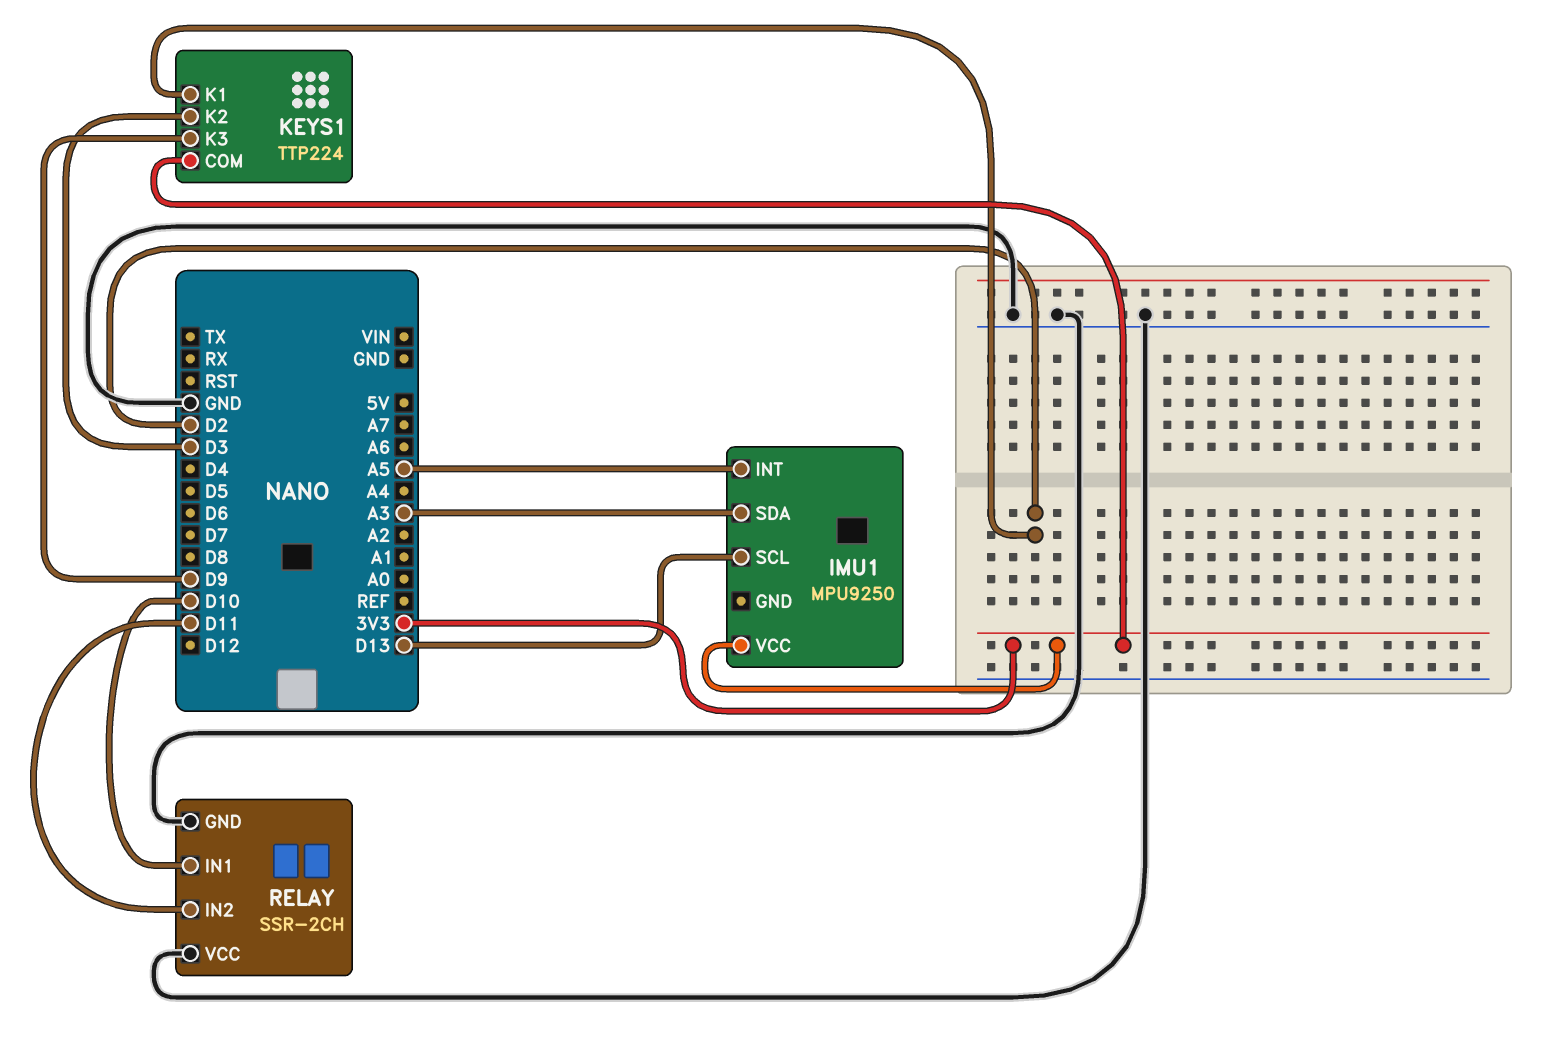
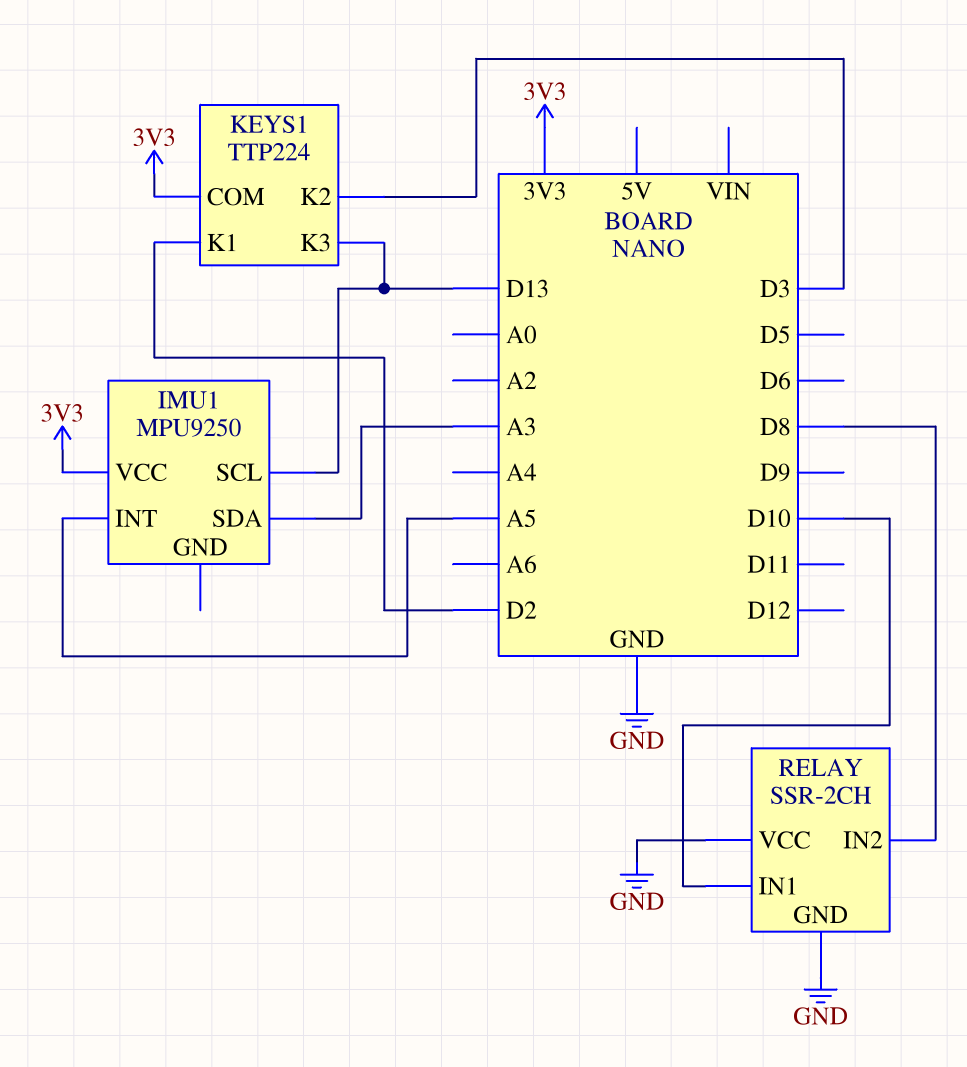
KEYS1 pin K3: D9 -> D13
RELAY pin IN2: D11 -> D8

